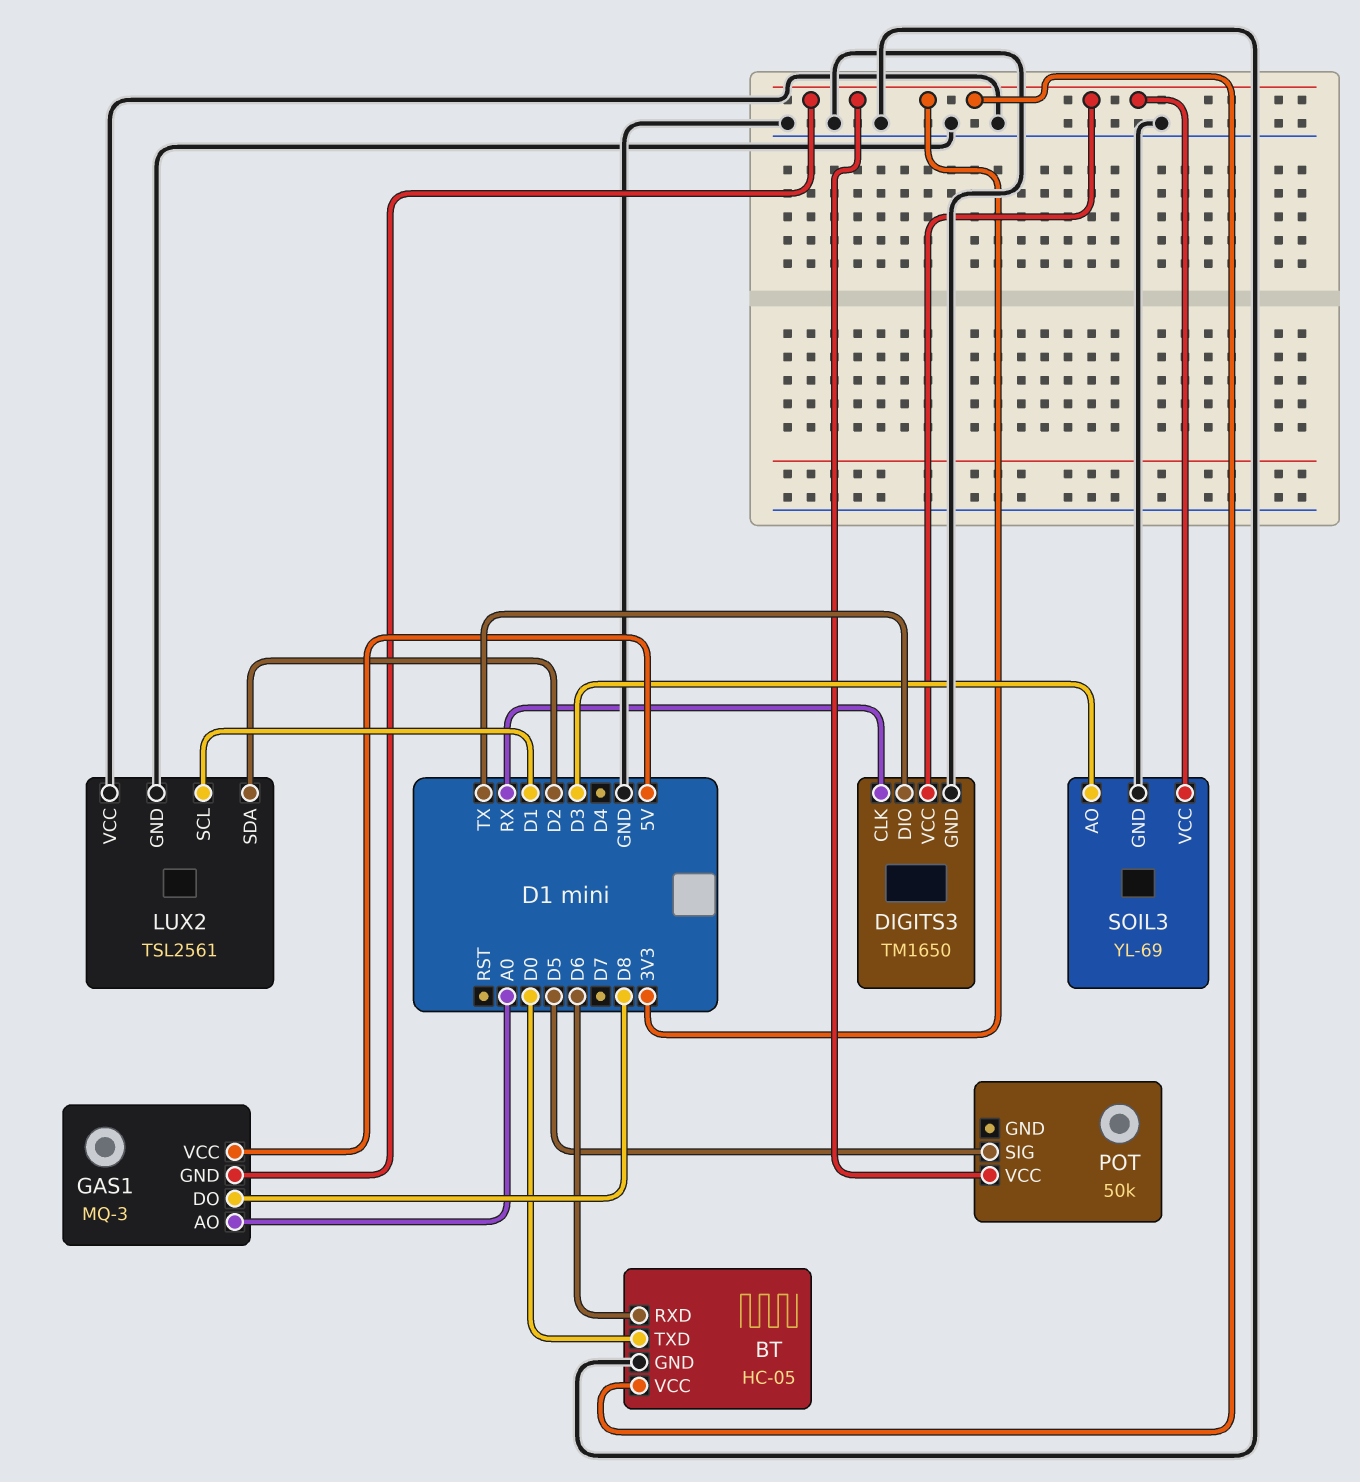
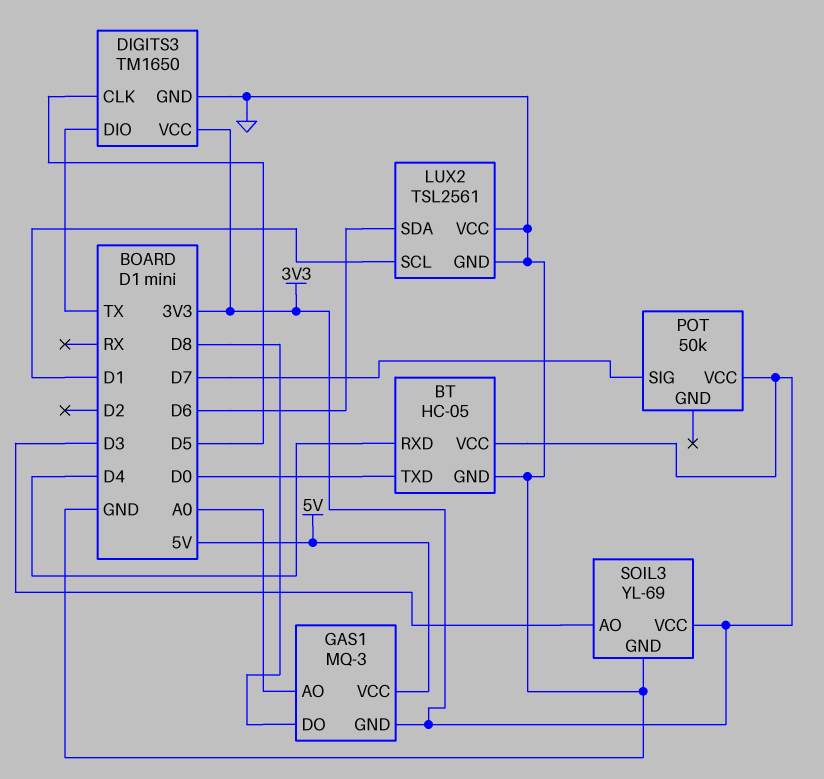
BT pin RXD: D6 -> D4
DIGITS3 pin CLK: RX -> D5
LUX2 pin SDA: D2 -> D6
POT pin SIG: D5 -> D7

